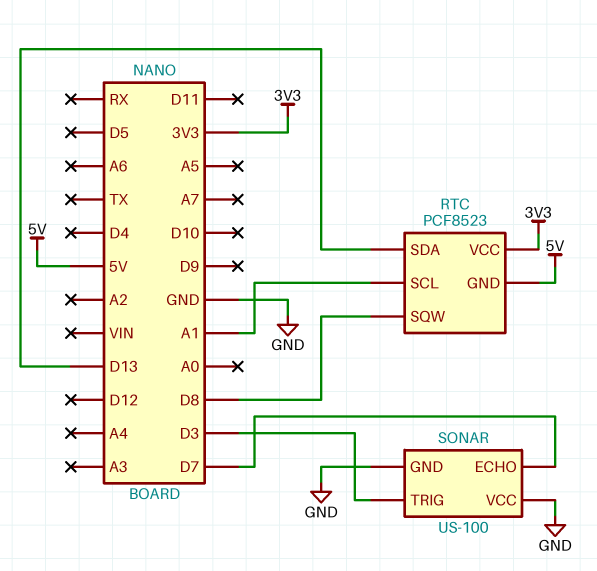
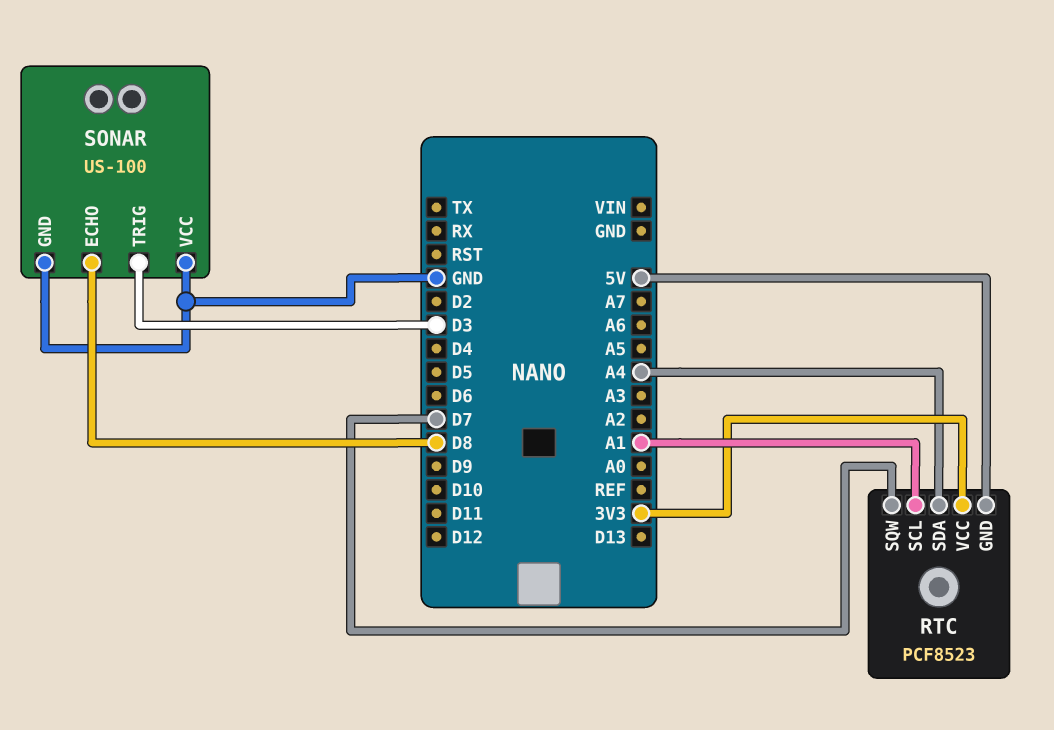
RTC pin SDA: D13 -> A4
RTC pin SQW: D8 -> D7
SONAR pin ECHO: D7 -> D8

